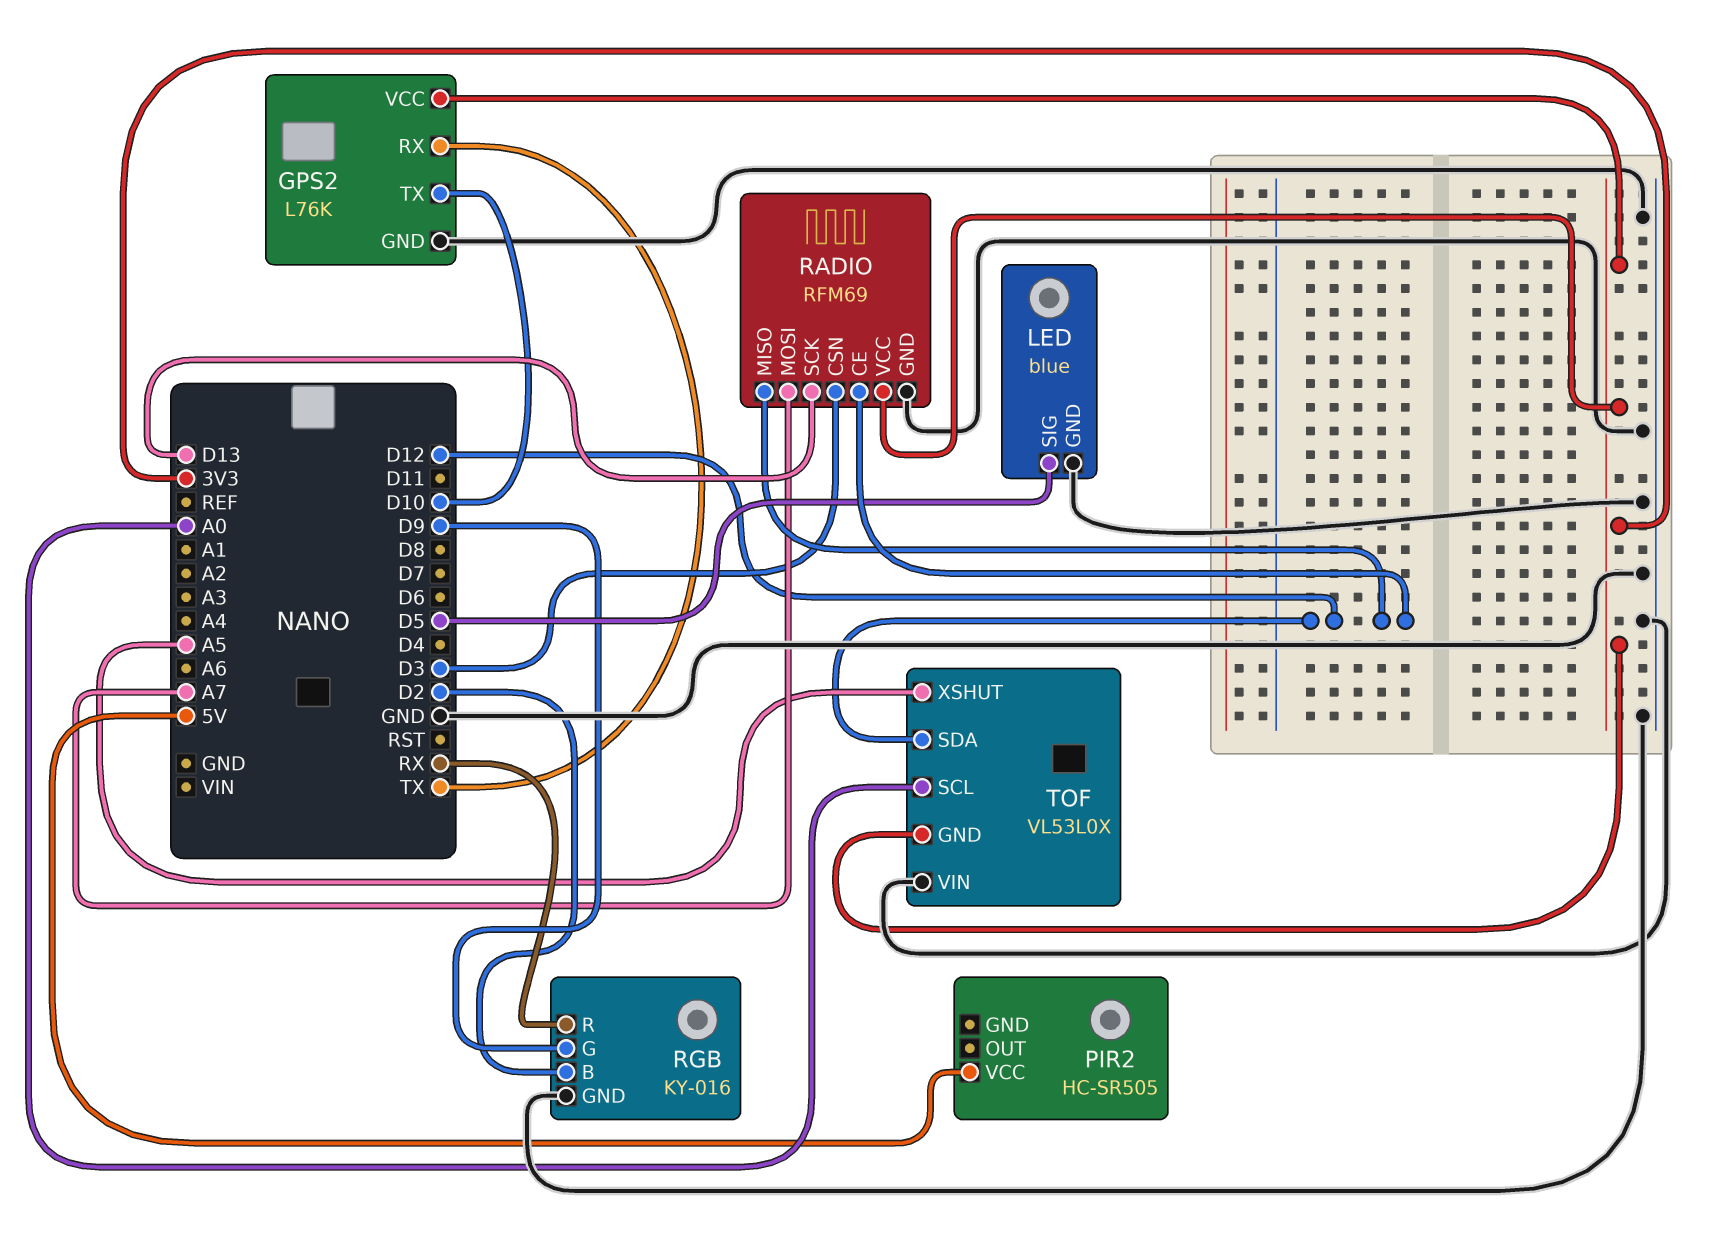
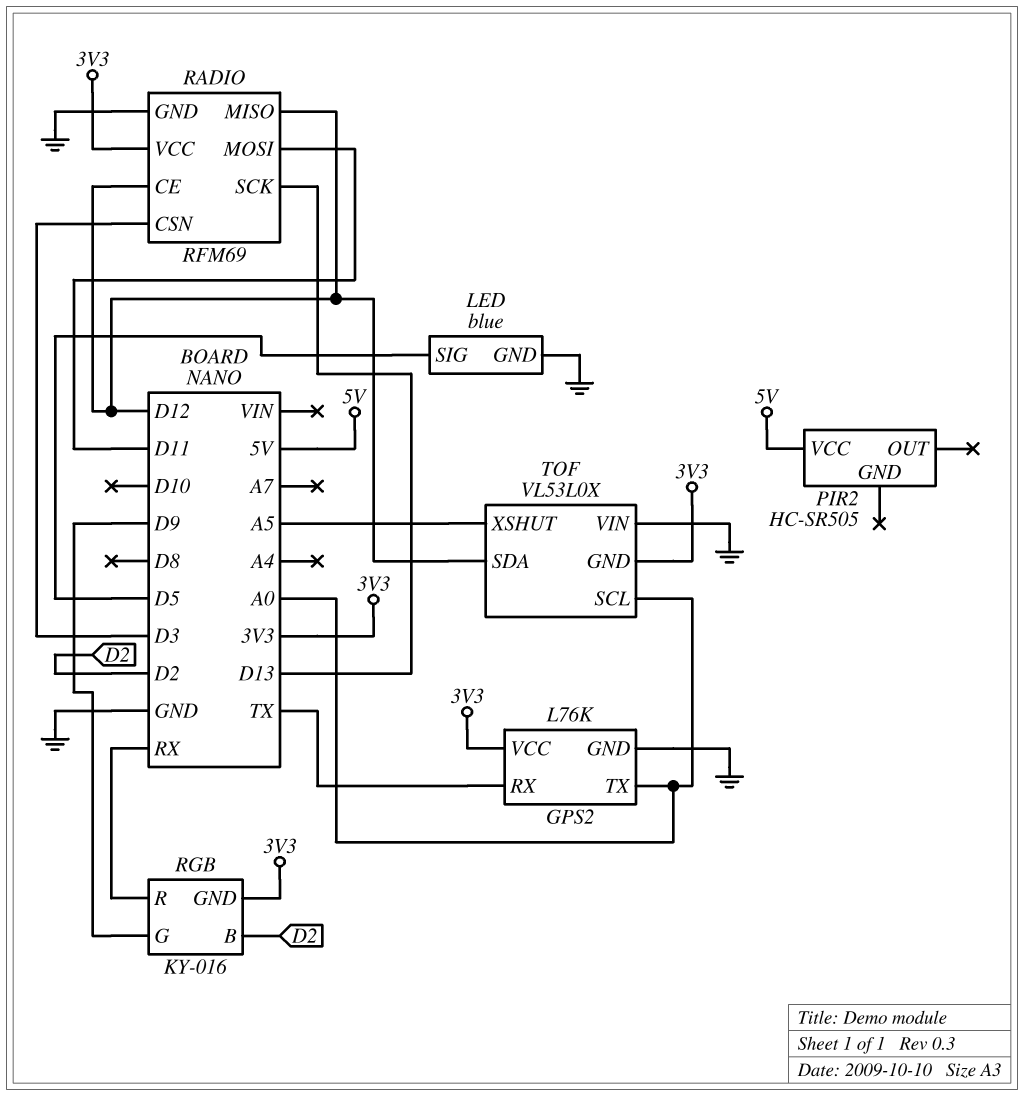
GPS2 pin TX: D10 -> A0
RADIO pin MOSI: A7 -> D11
RGB pin GND: GND -> 3V3

